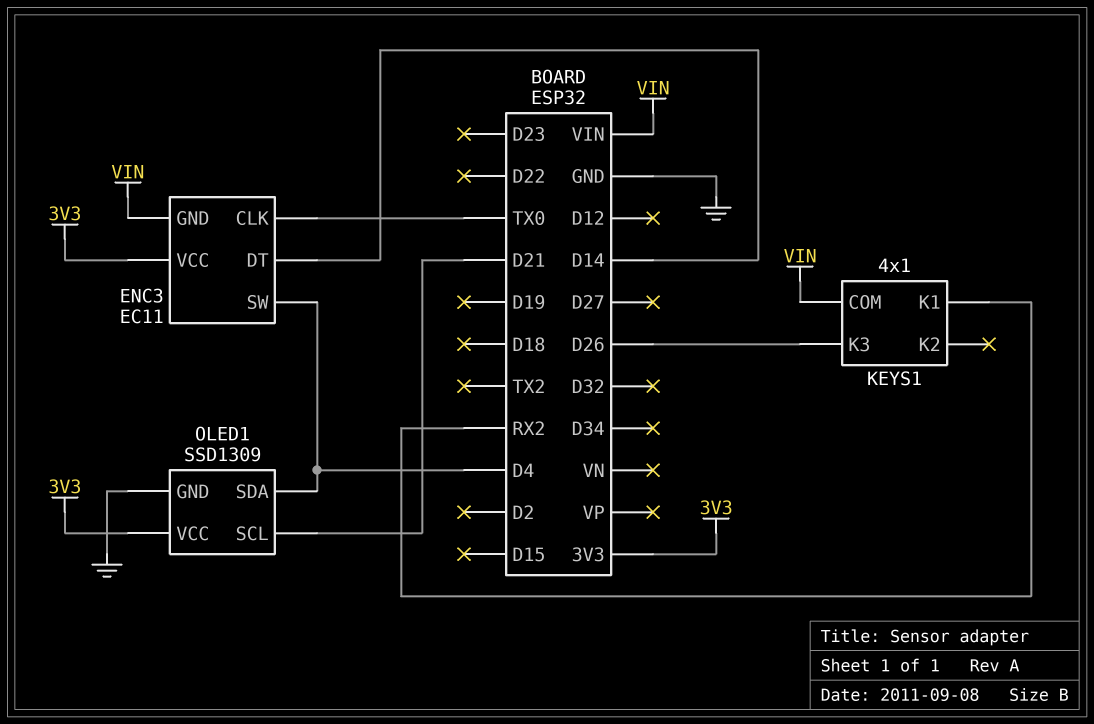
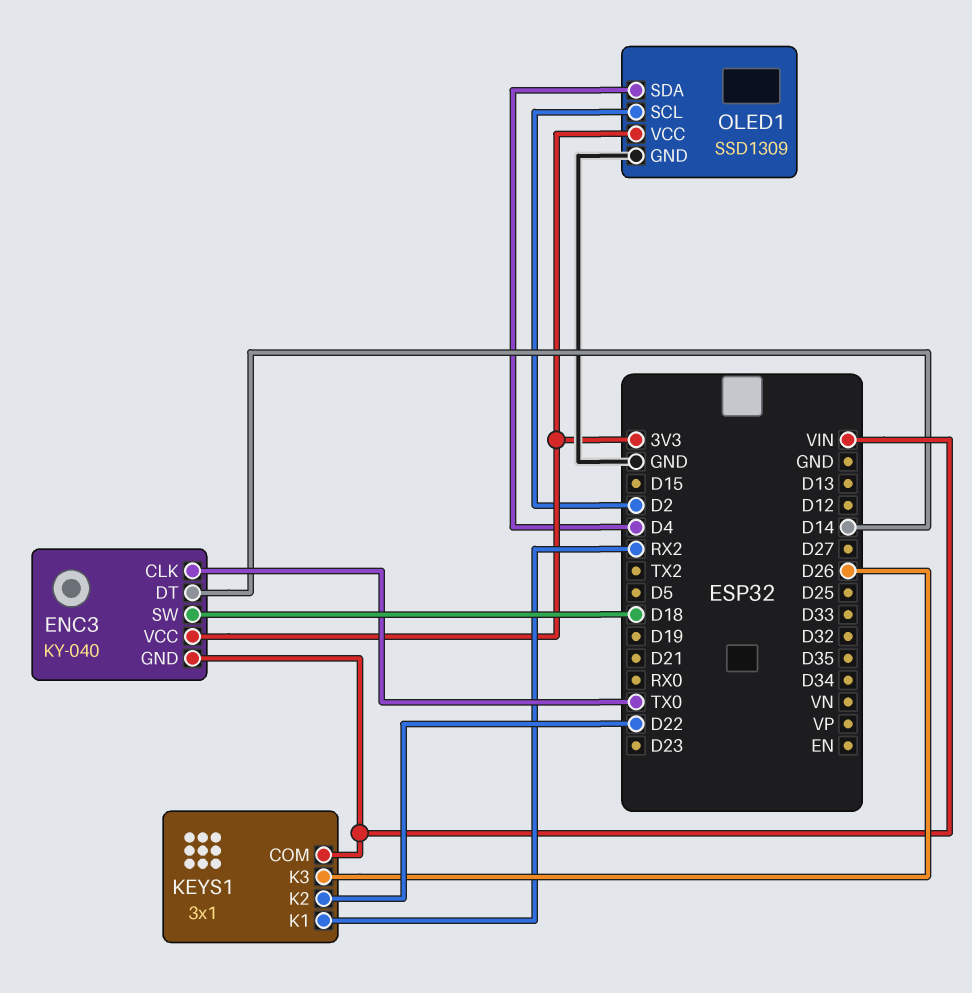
ENC3: EC11 -> KY-040
ENC3 pin SW: D4 -> D18
KEYS1: 4x1 -> 3x1
KEYS1 pin K2: none -> D22
OLED1 pin SCL: D21 -> D2

